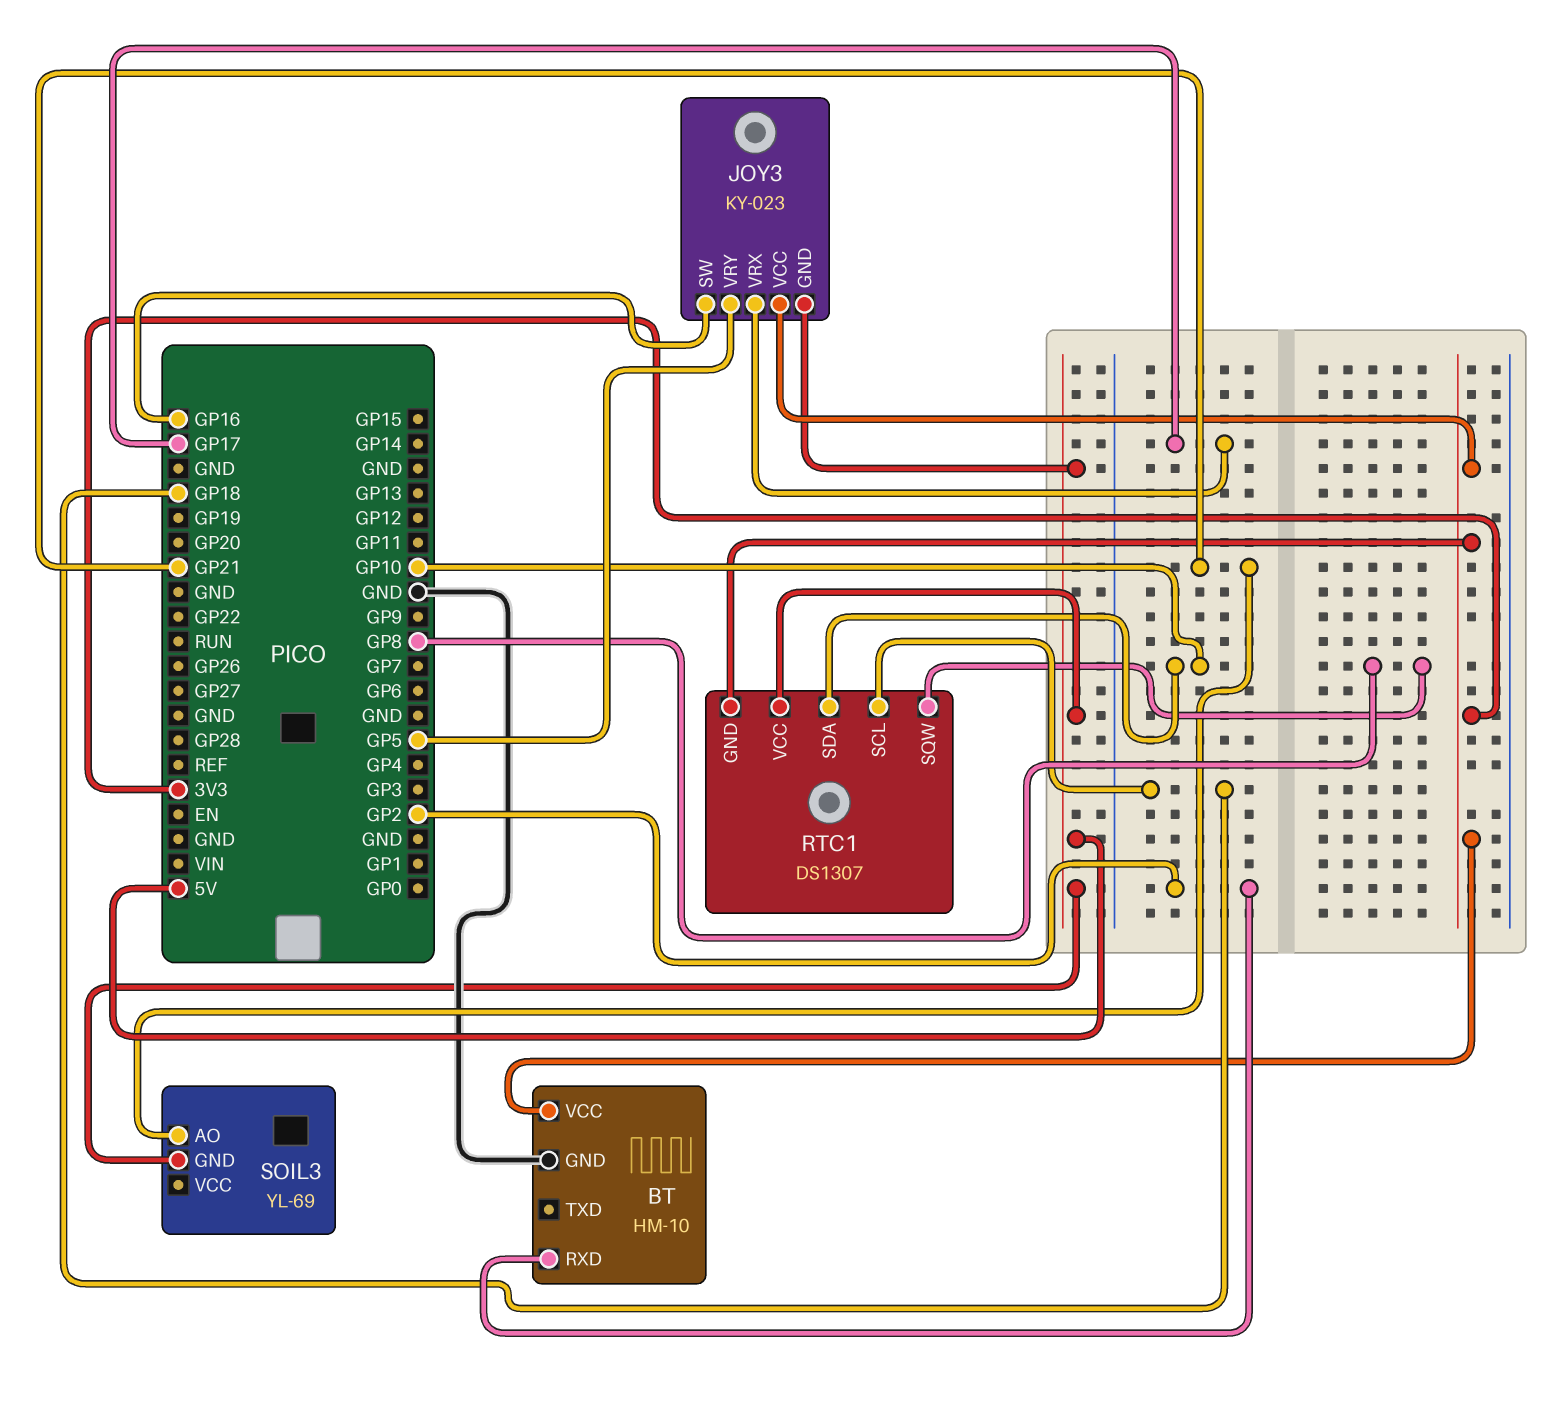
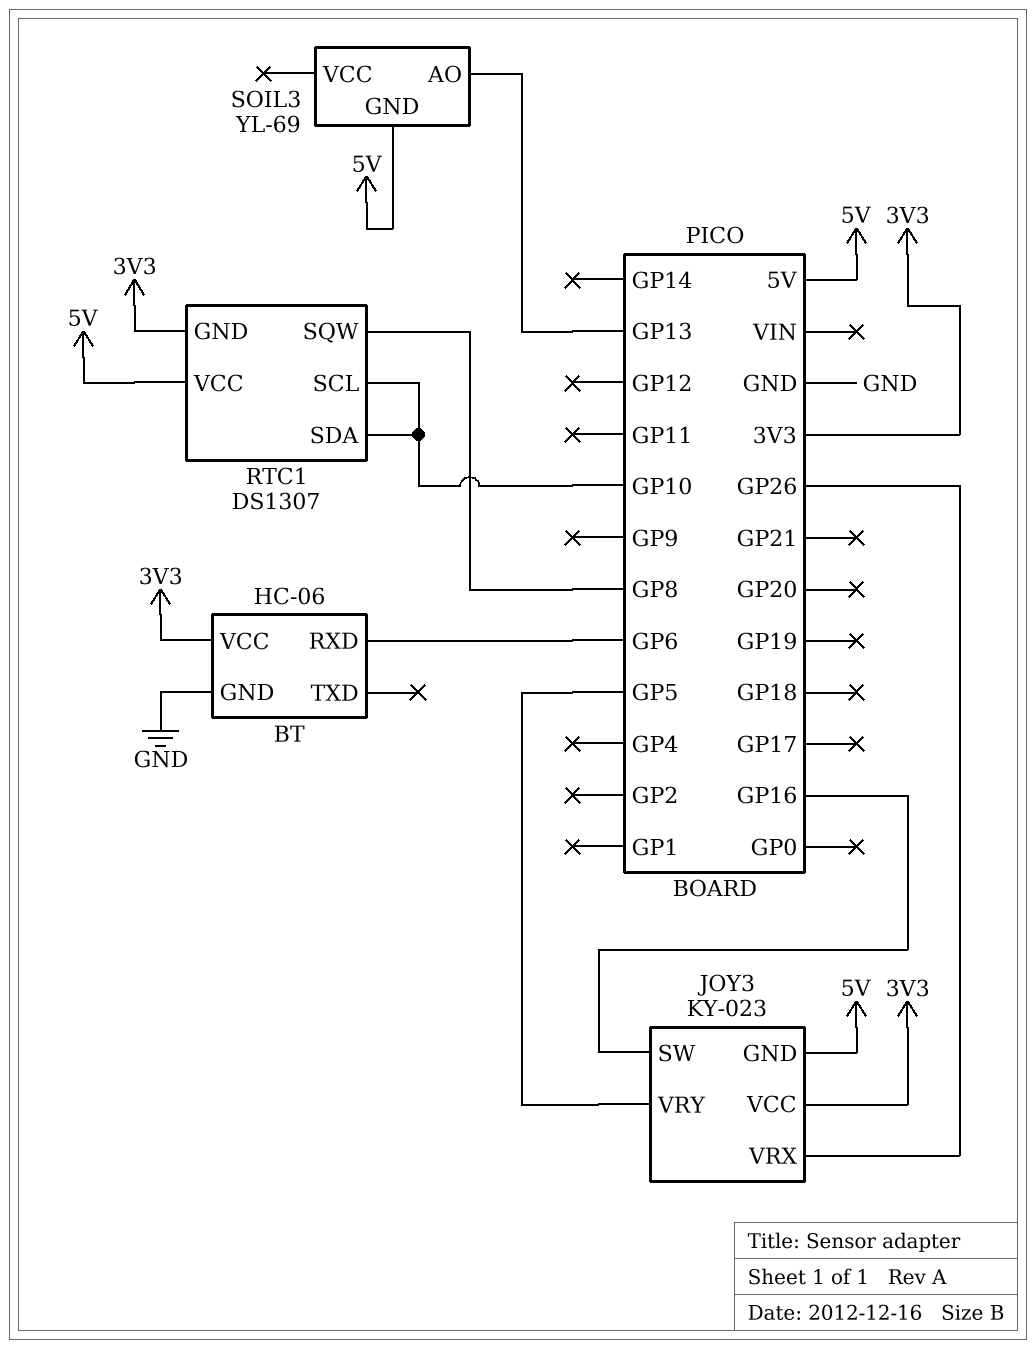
BT: HM-10 -> HC-06
BT pin RXD: GP2 -> GP6
JOY3 pin VRX: GP17 -> GP26
RTC1 pin SCL: GP18 -> GP10
SOIL3 pin AO: GP21 -> GP13

